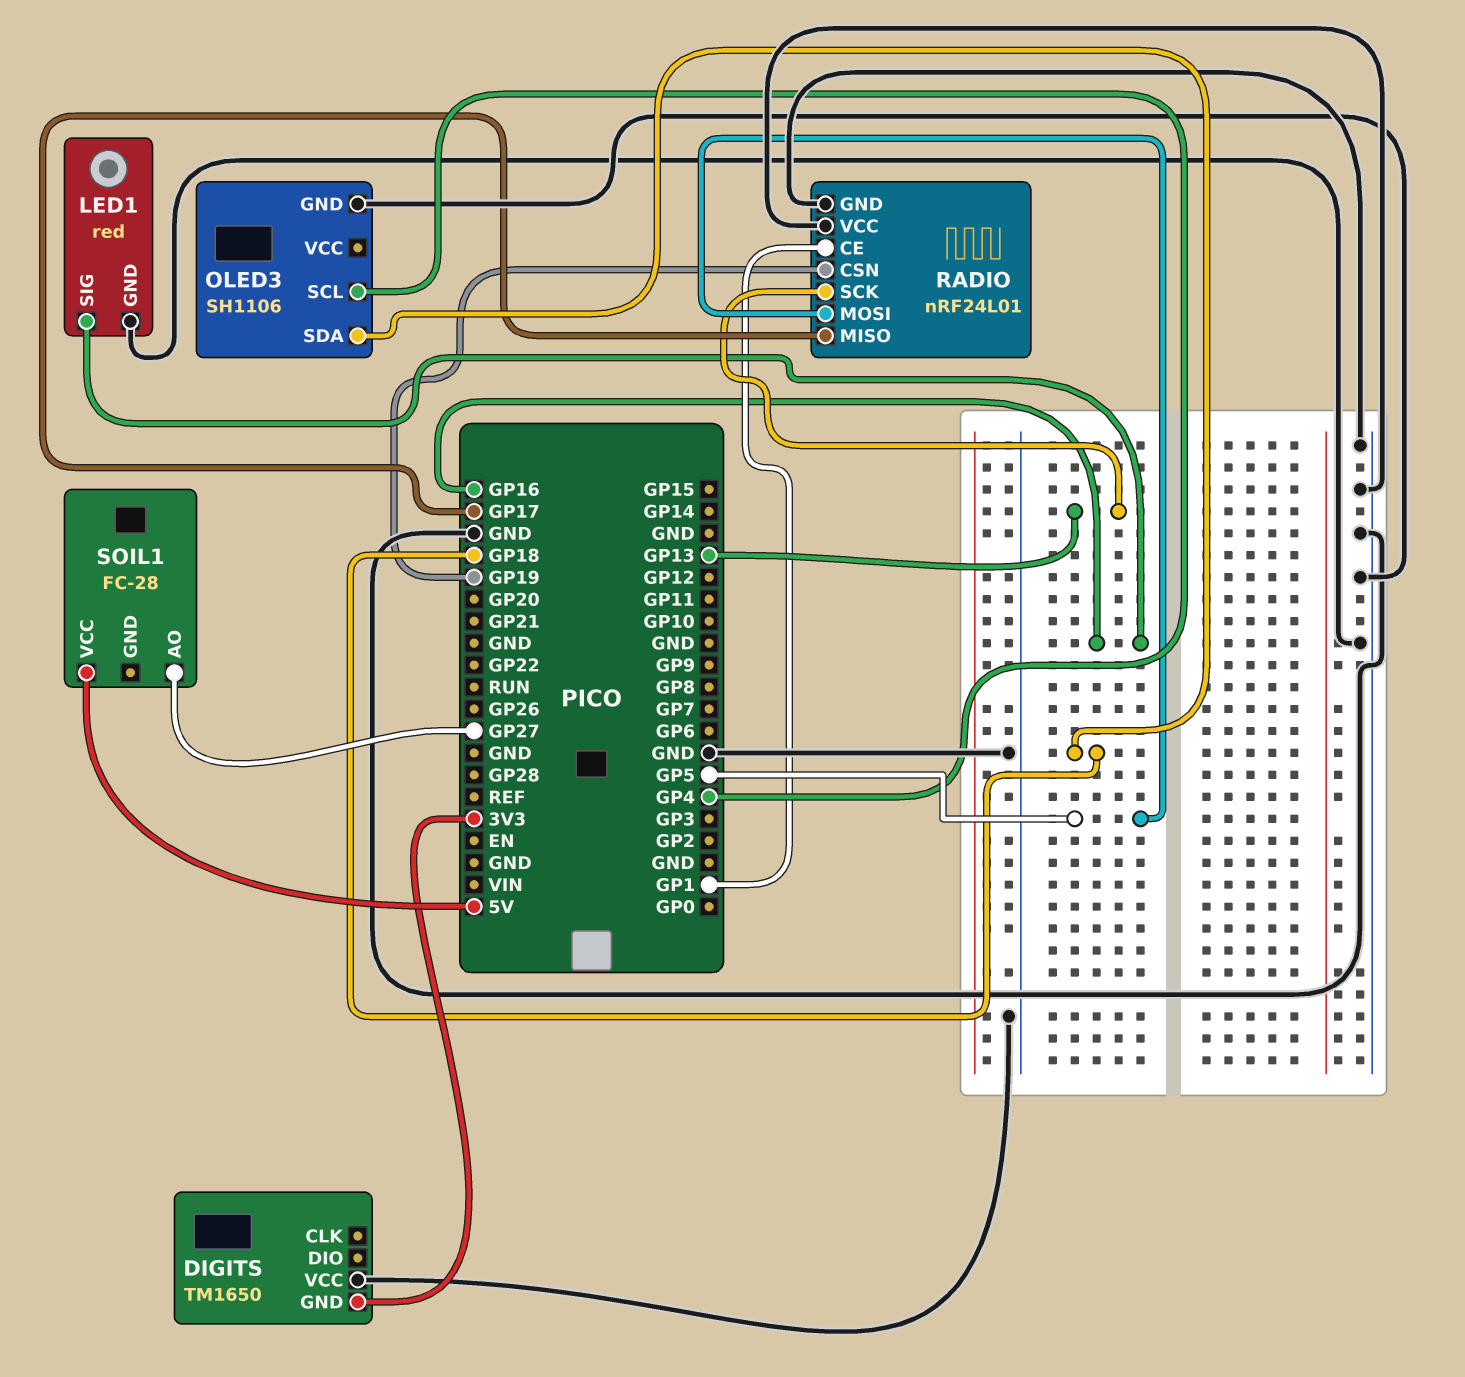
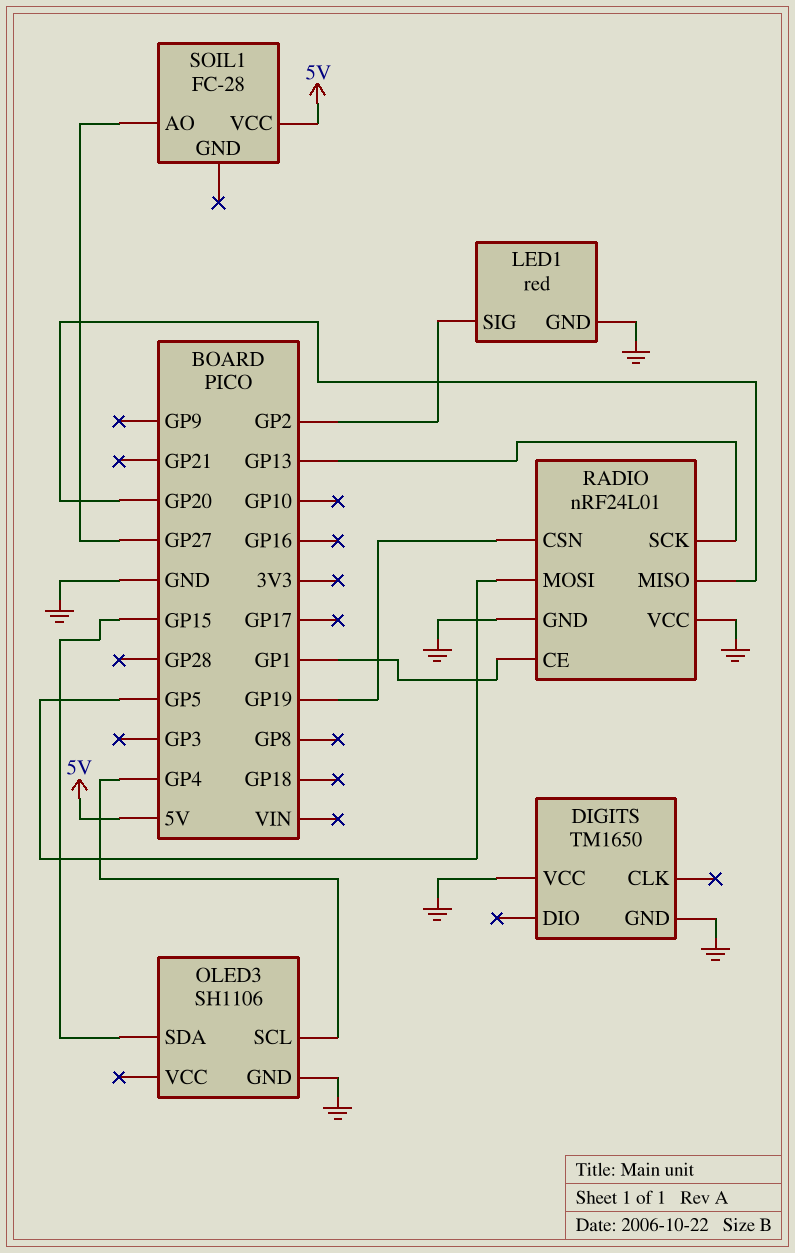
DIGITS pin GND: 3V3 -> GND
LED1 pin SIG: GP16 -> GP2
OLED3 pin SDA: GP18 -> GP15
RADIO pin MISO: GP17 -> GP20

